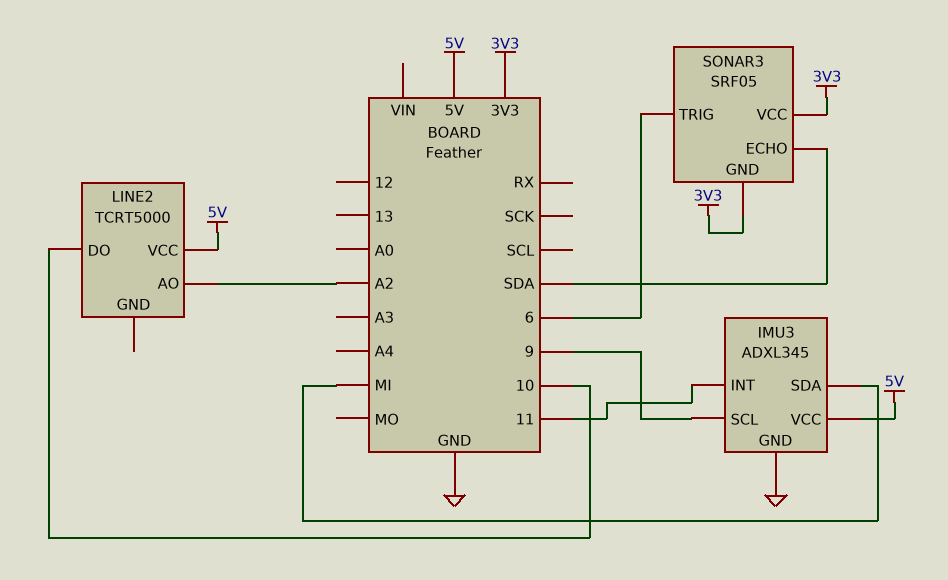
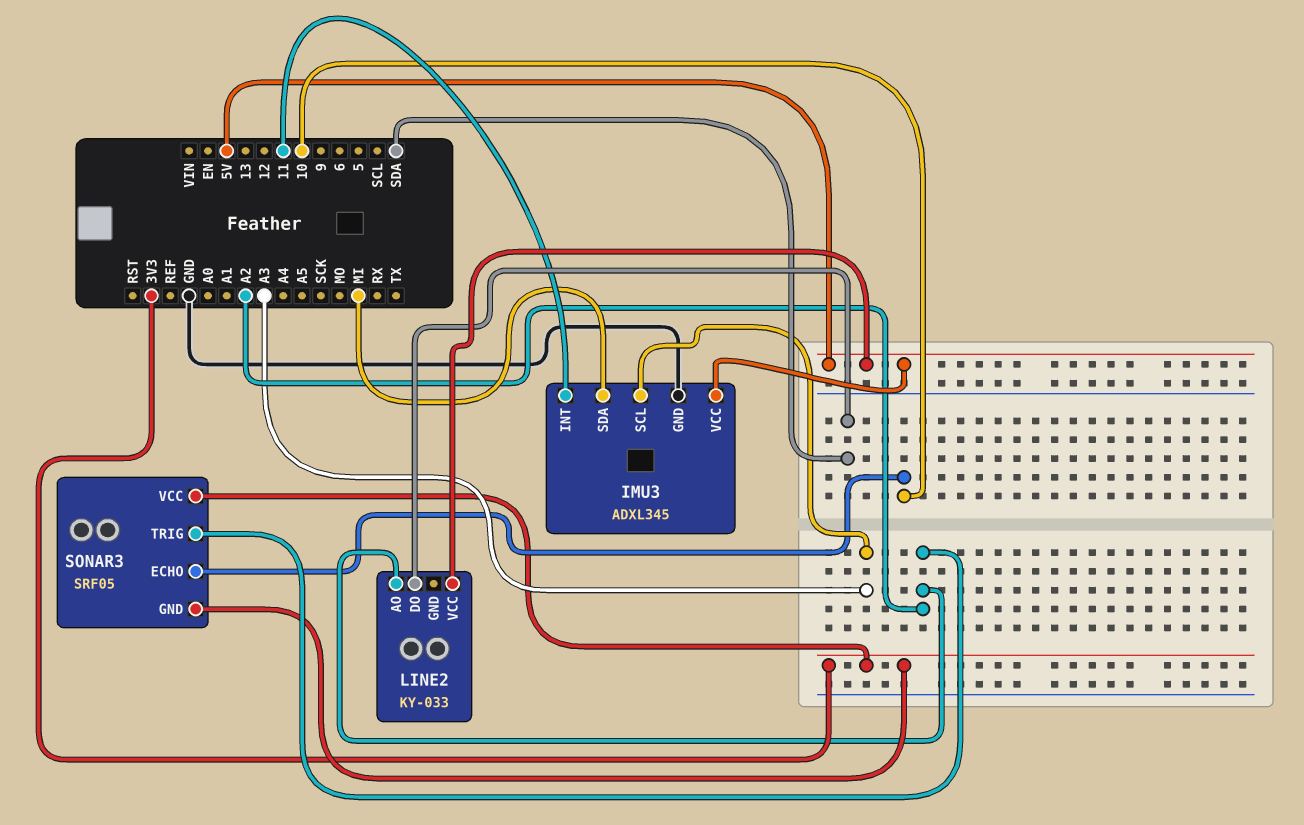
IMU3 pin SCL: 9 -> A3
LINE2: TCRT5000 -> KY-033
LINE2 pin DO: 10 -> SDA
SONAR3 pin ECHO: SDA -> 10
SONAR3 pin TRIG: 6 -> A2

